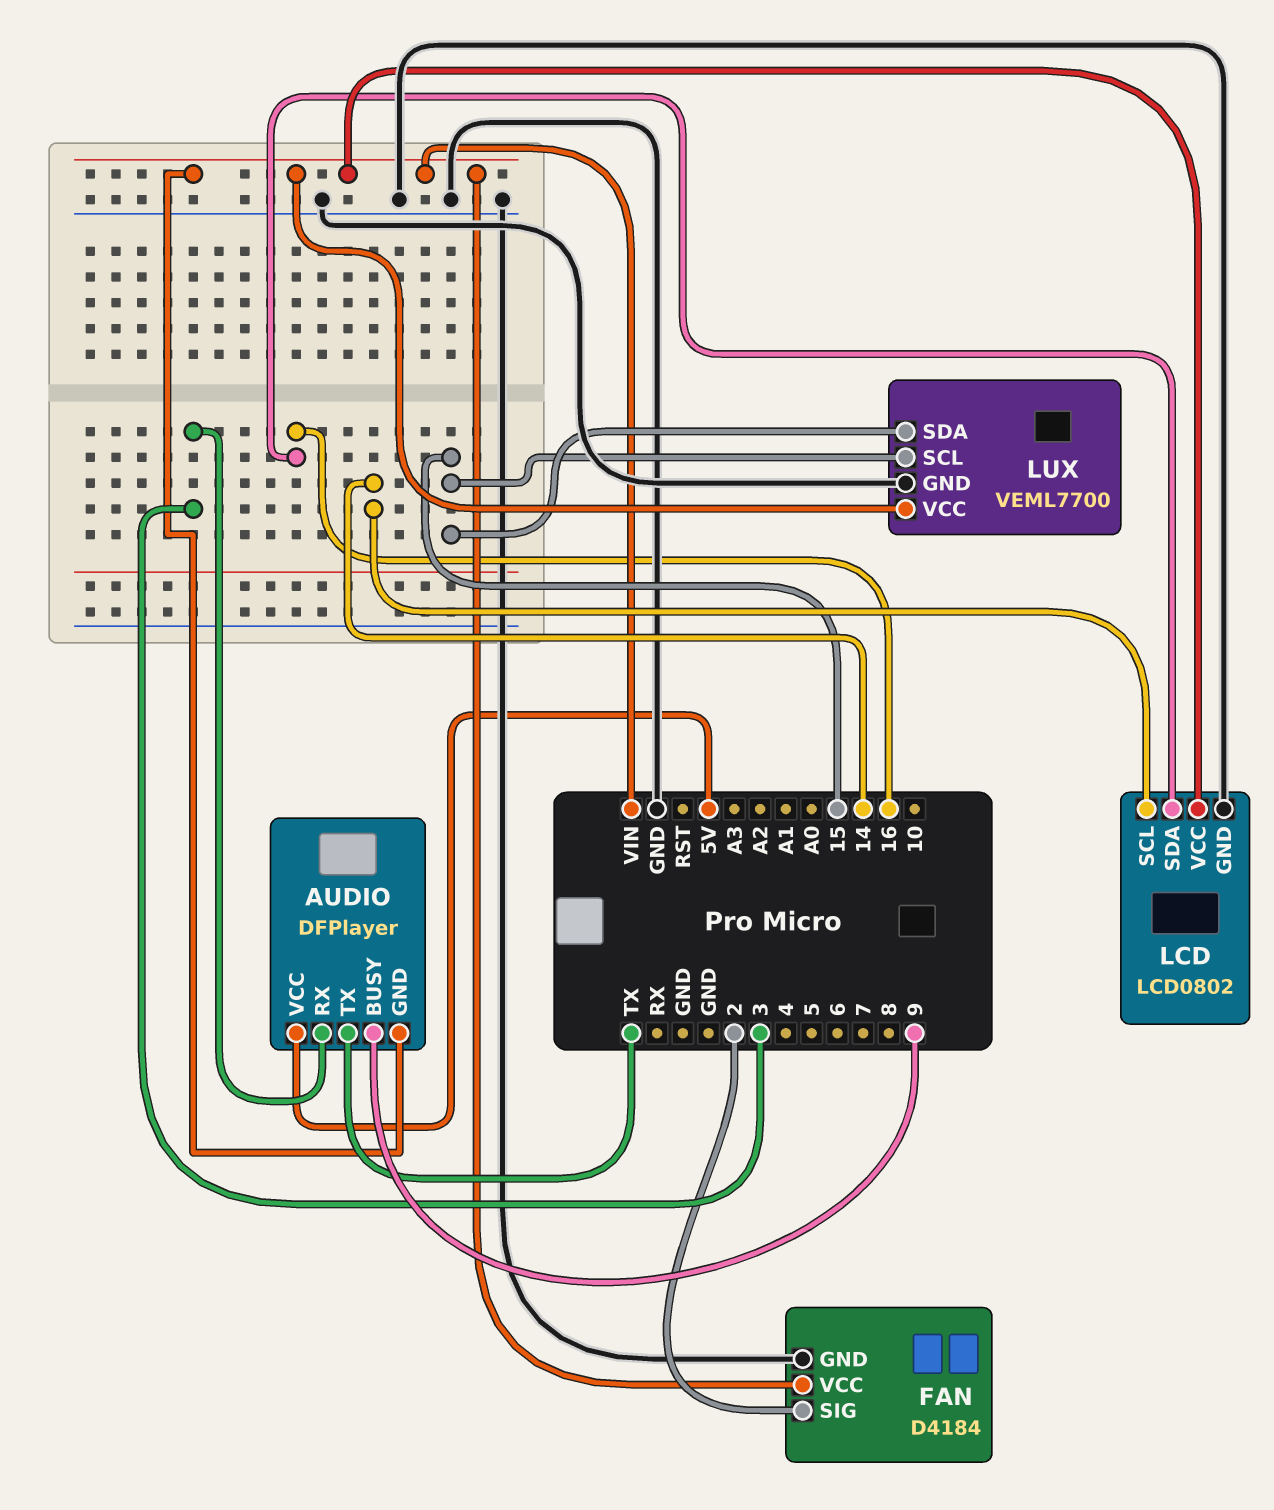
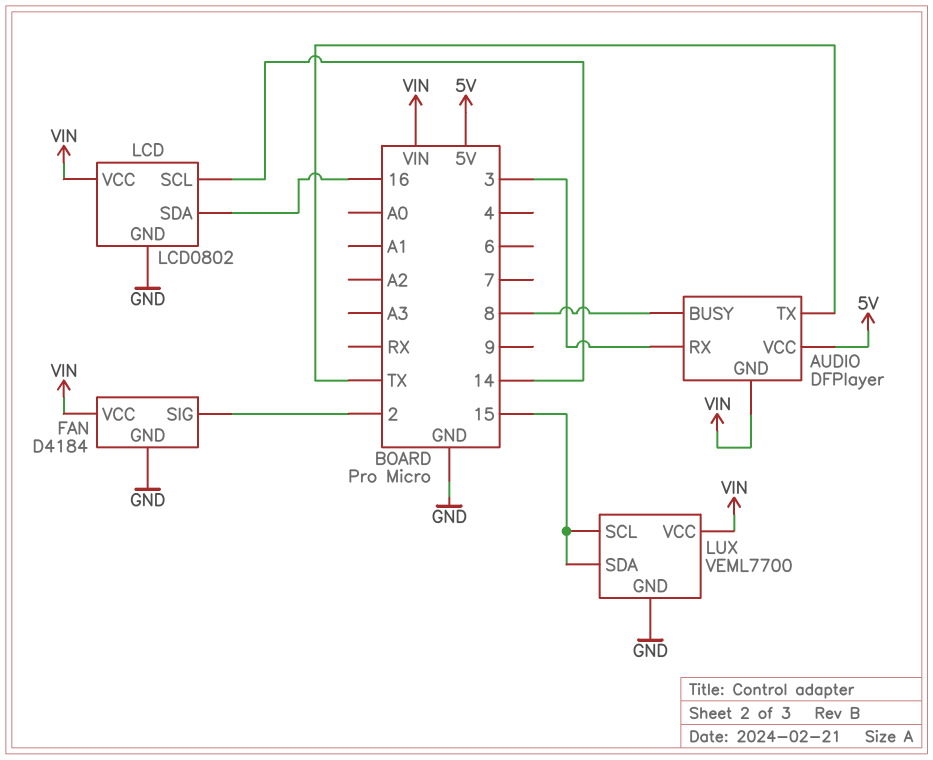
AUDIO pin BUSY: 9 -> 8

